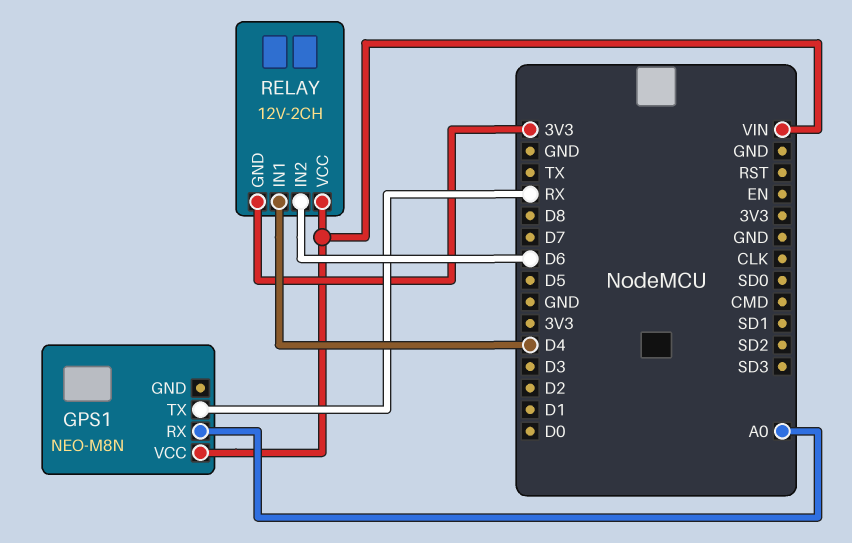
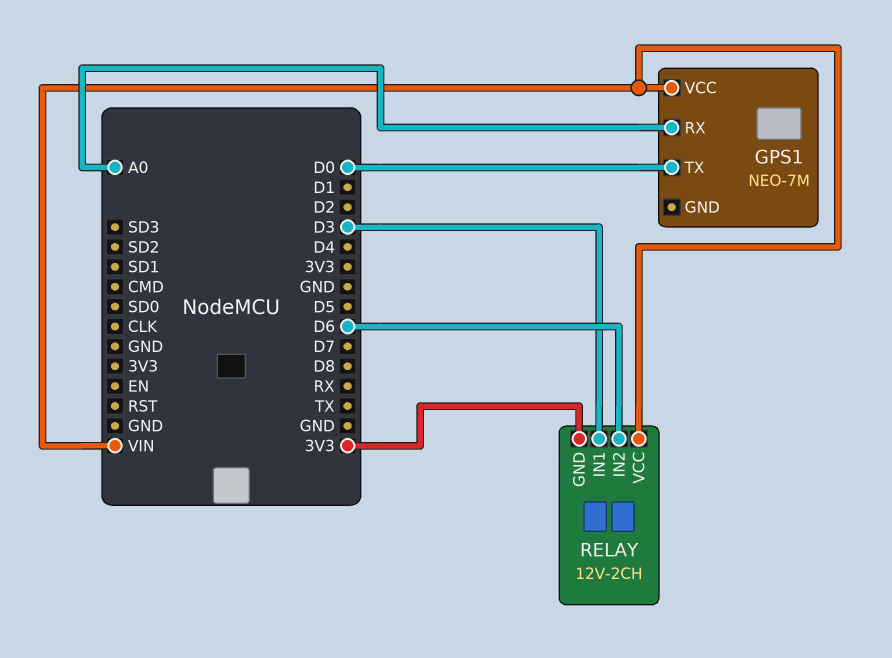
GPS1: NEO-M8N -> NEO-7M
GPS1 pin TX: RX -> D0
RELAY pin IN1: D4 -> D3

